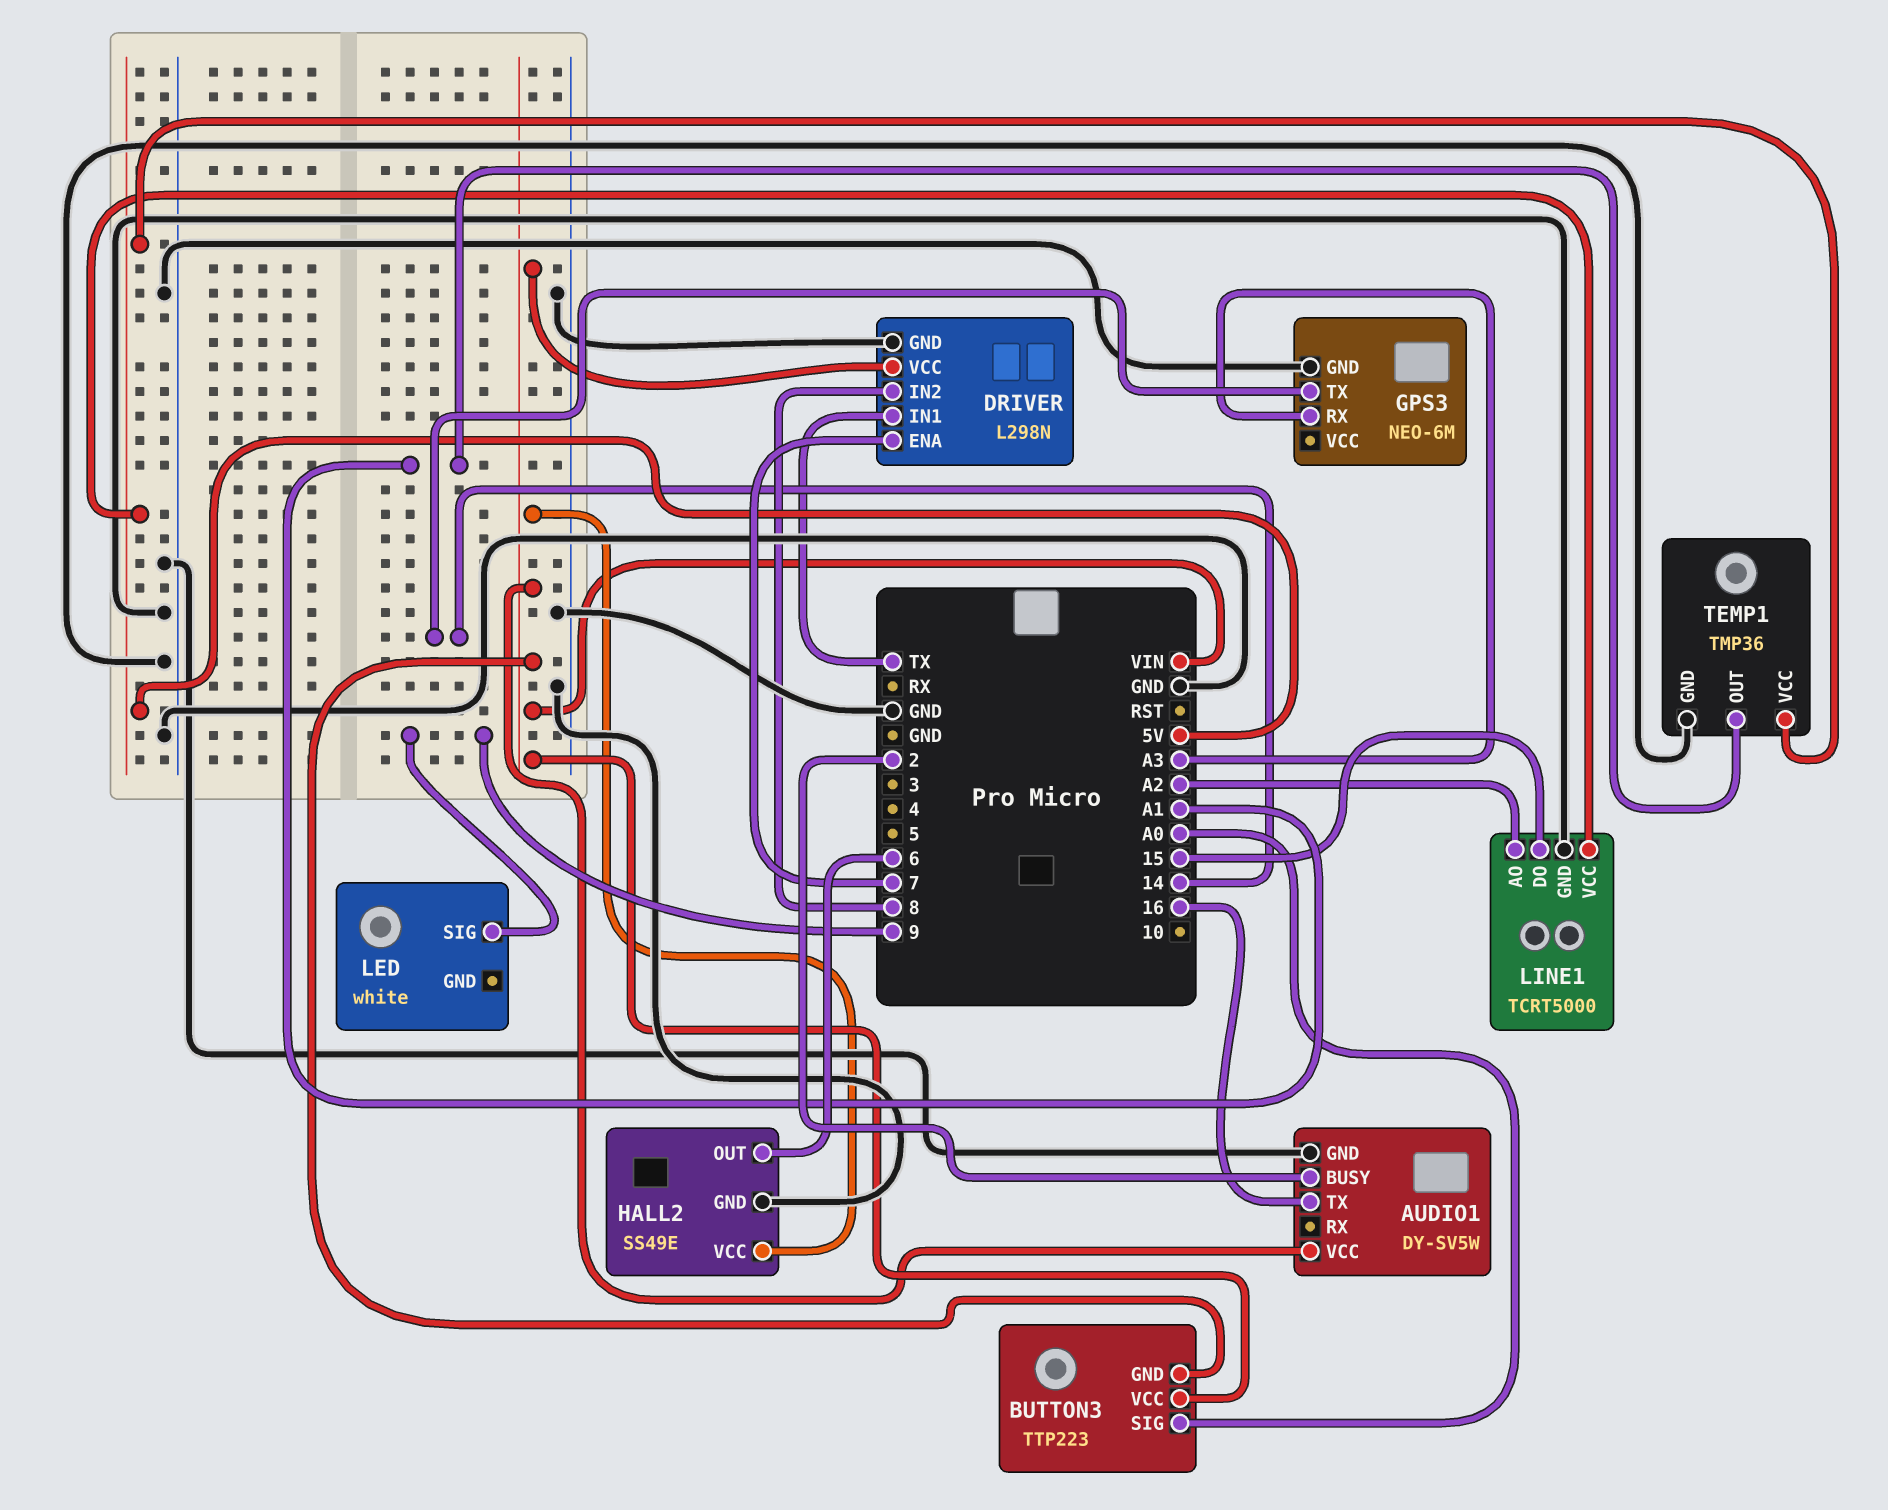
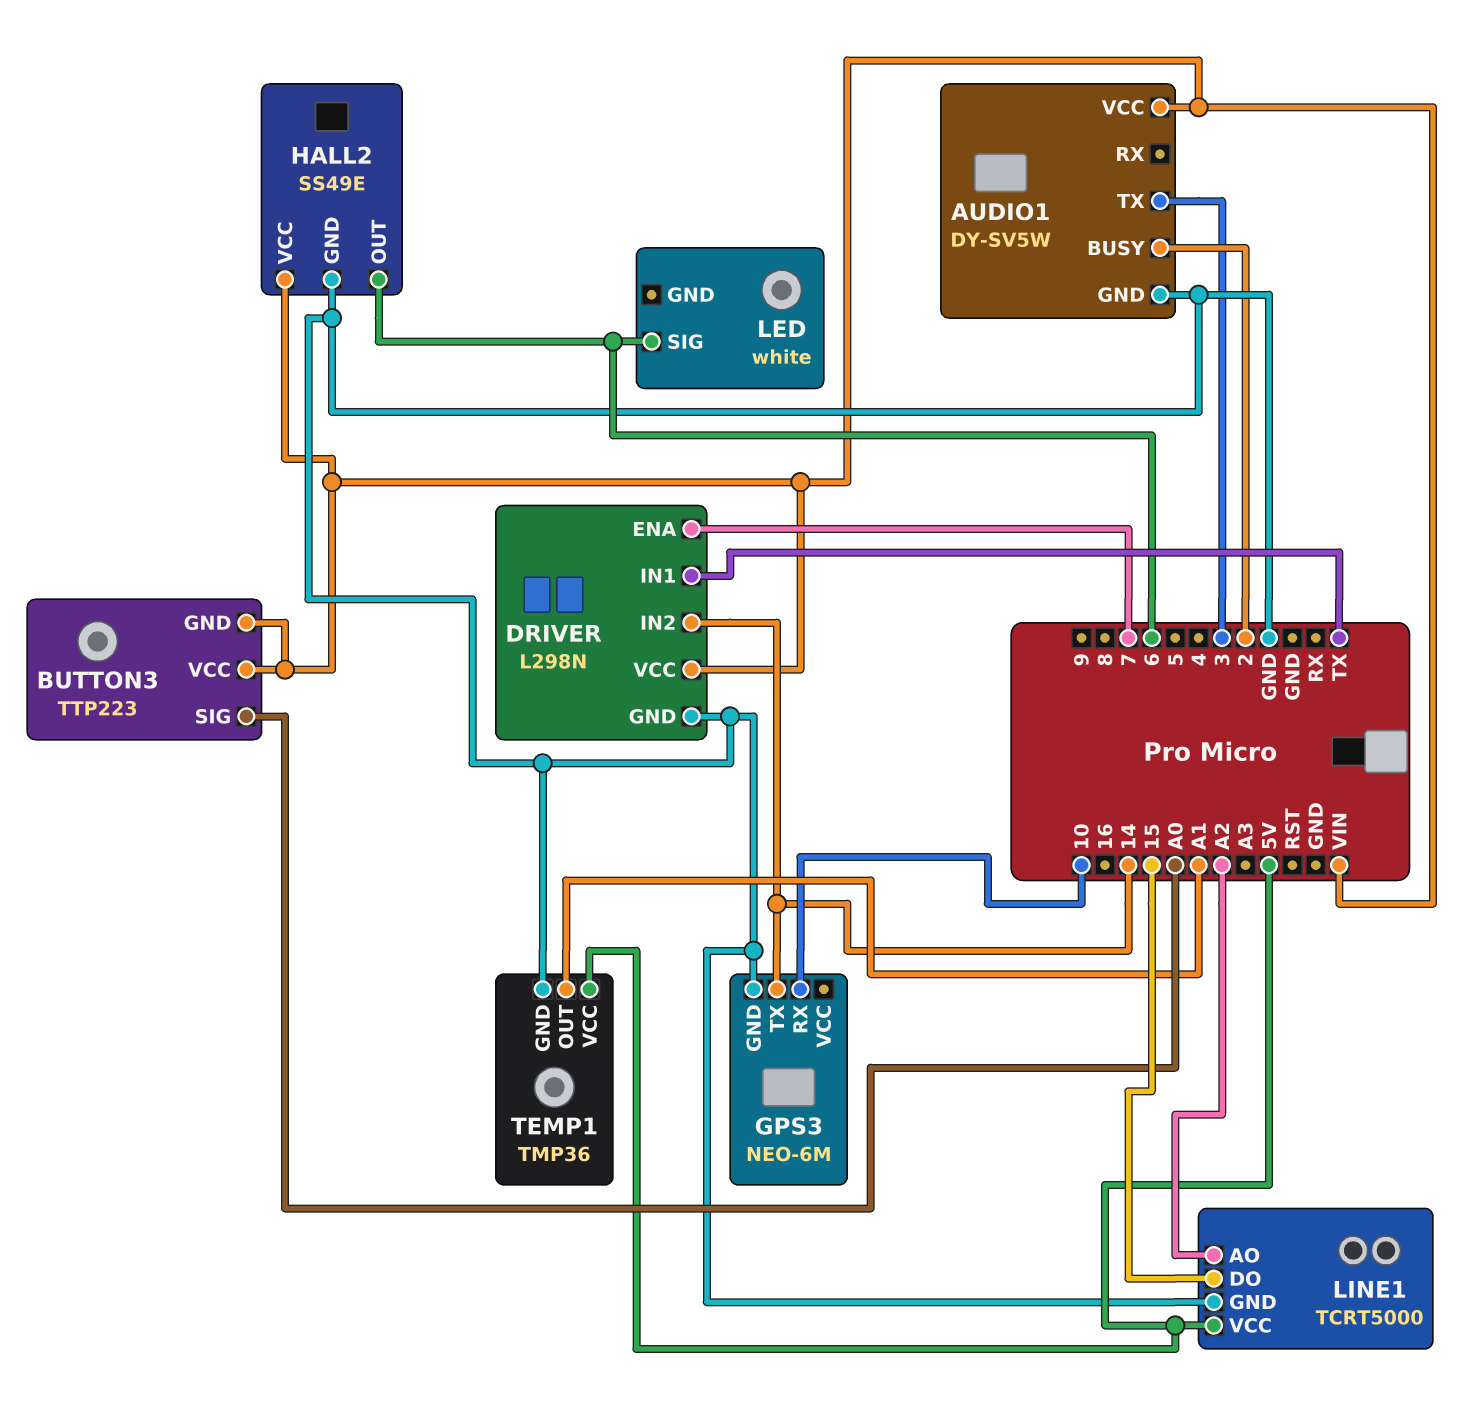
AUDIO1 pin TX: 16 -> 3
DRIVER pin IN2: 8 -> 14
GPS3 pin RX: A3 -> 10
LED pin SIG: 9 -> 6

